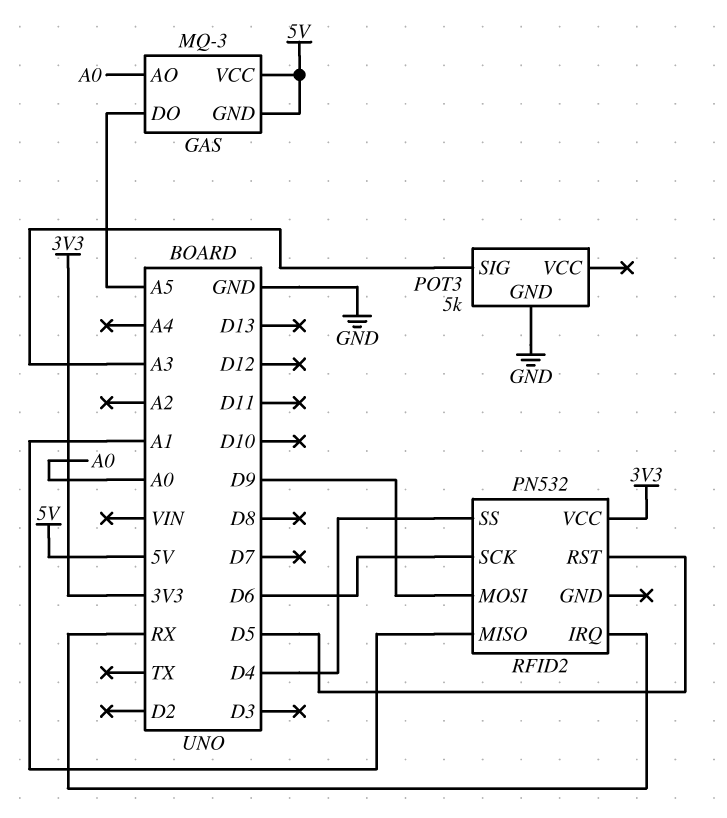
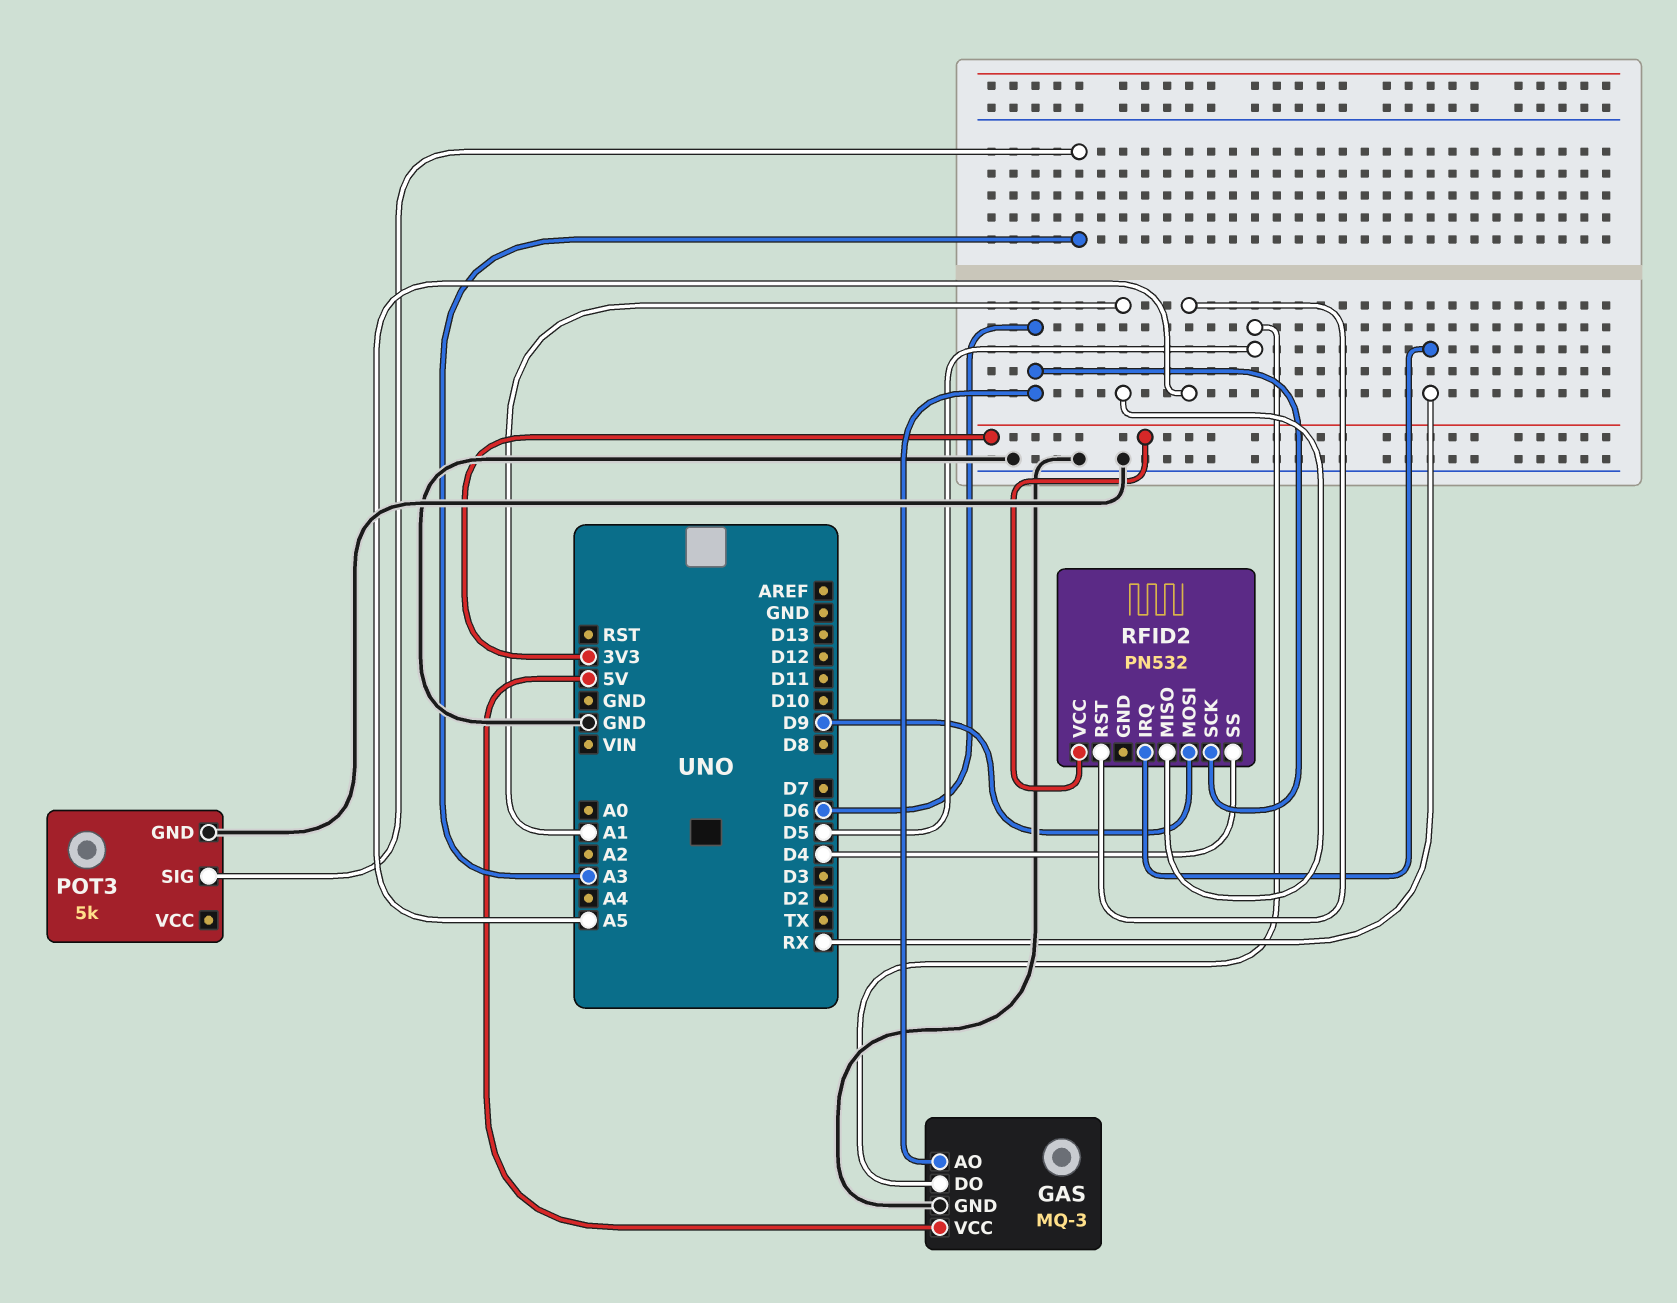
GAS pin AO: A0 -> D6
GAS pin DO: A5 -> D5
GAS pin GND: 5V -> GND
RFID2 pin RST: D5 -> A5

